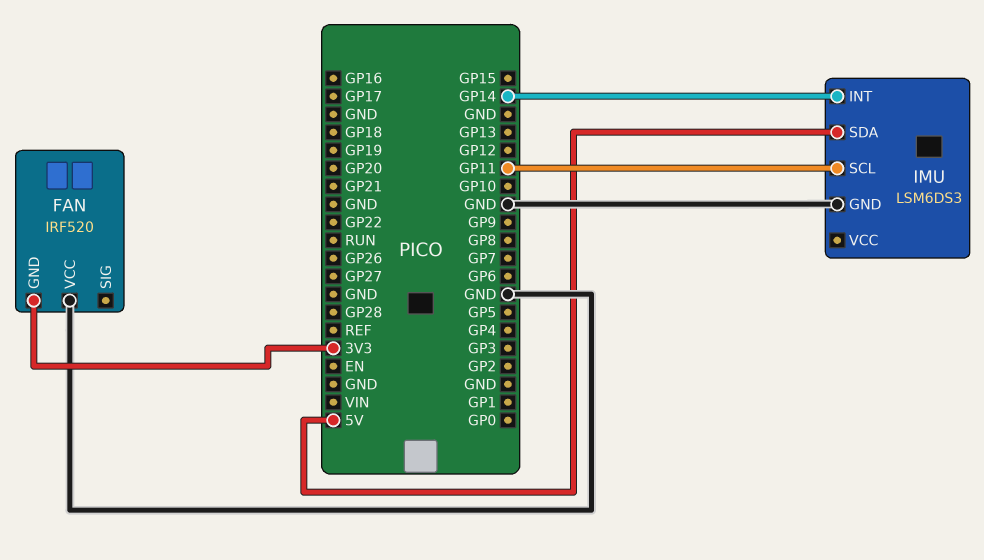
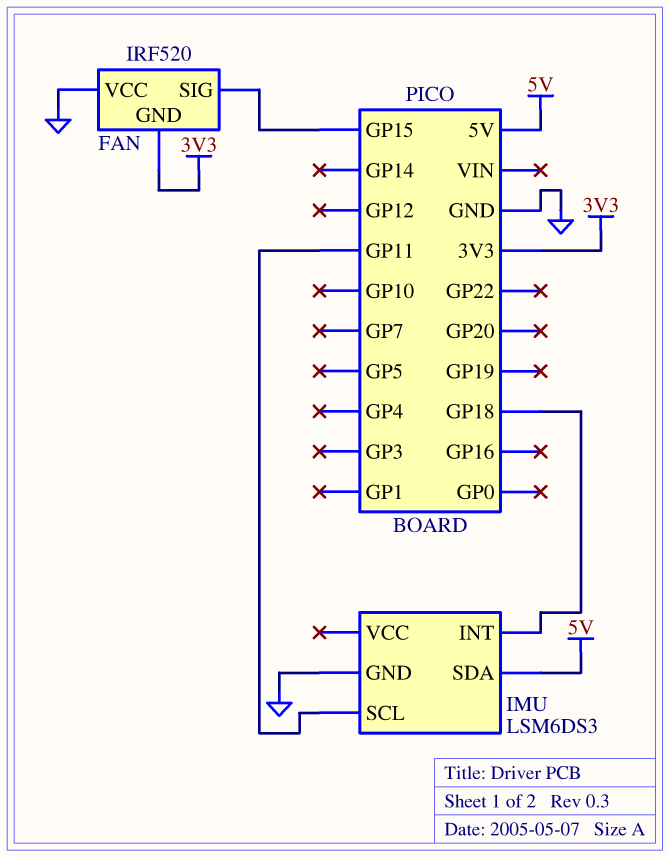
FAN pin SIG: none -> GP15
IMU pin INT: GP14 -> GP18

